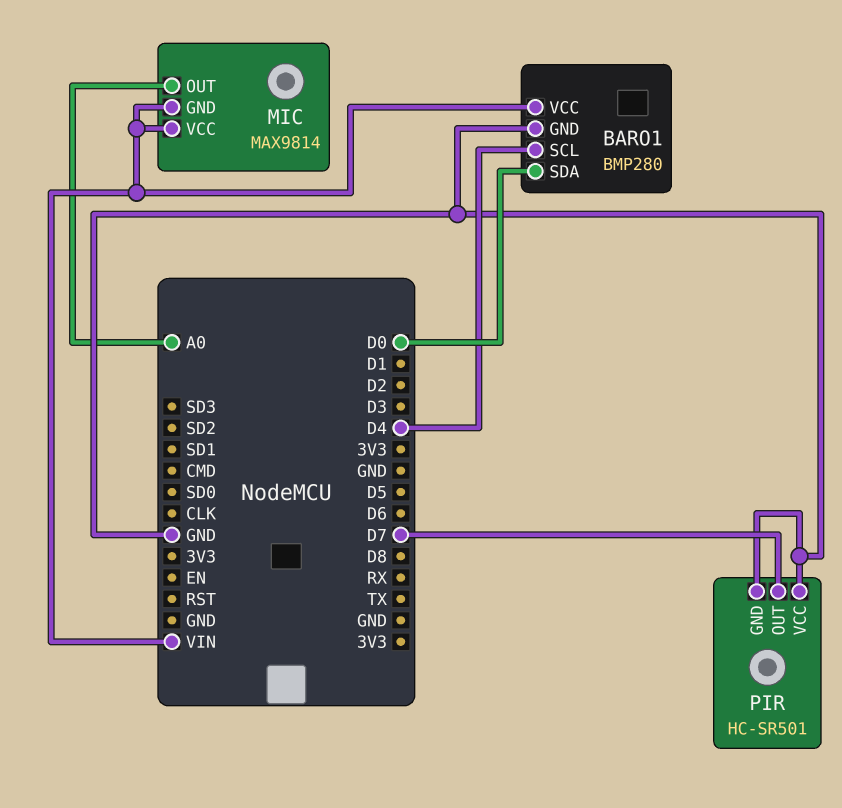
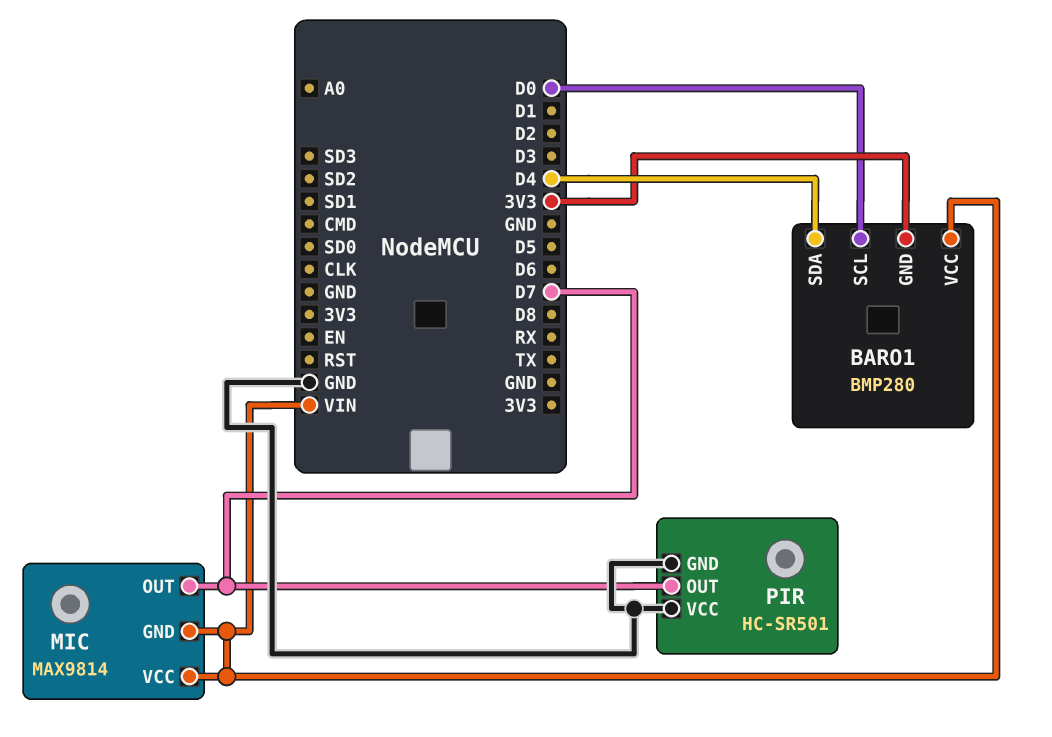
BARO1 pin GND: GND -> 3V3
BARO1 pin SCL: D4 -> D0
BARO1 pin SDA: D0 -> D4
MIC pin OUT: A0 -> D7

